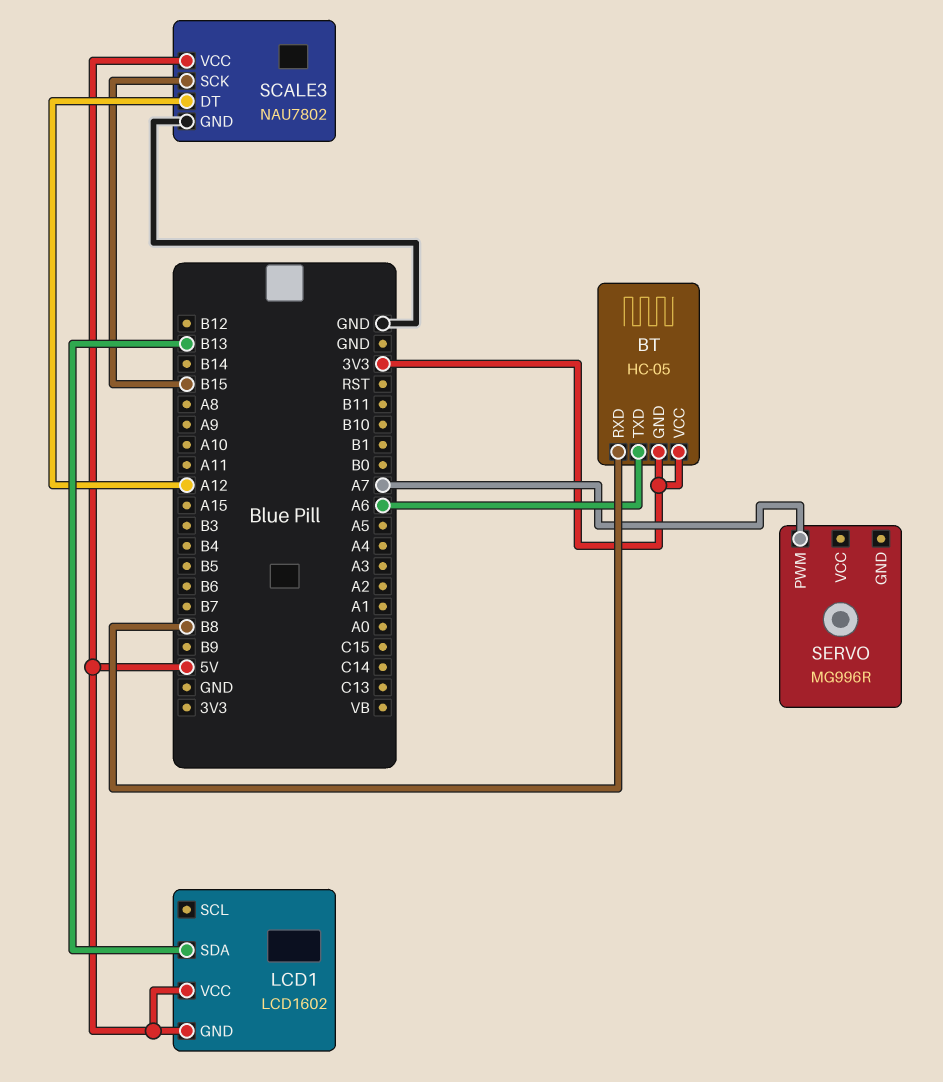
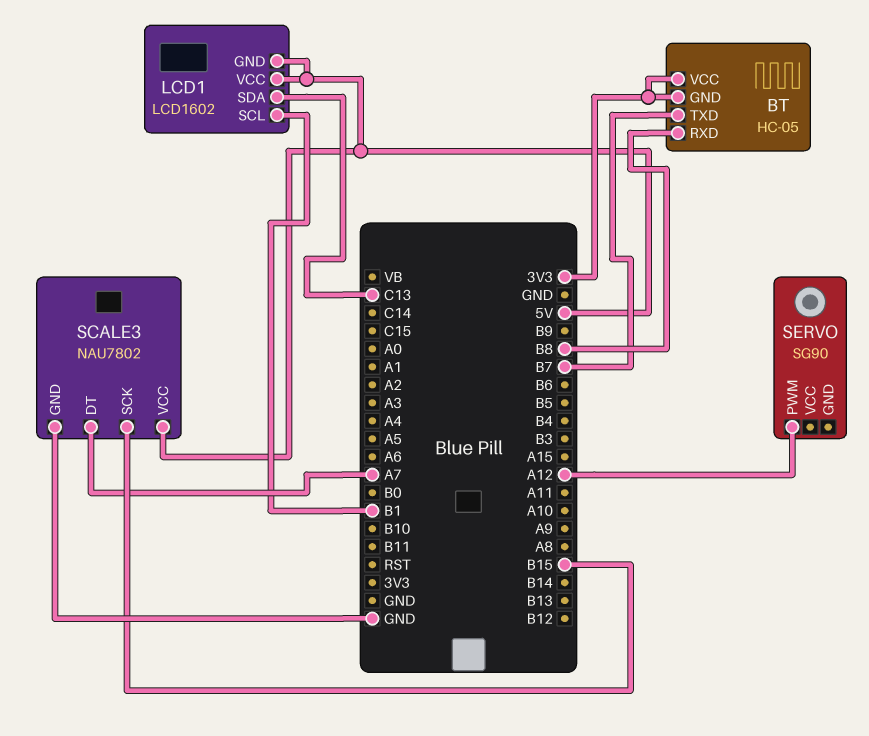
BT pin TXD: A6 -> B7
LCD1 pin SCL: none -> B1
LCD1 pin SDA: B13 -> C13
SCALE3 pin DT: A12 -> A7
SERVO: MG996R -> SG90
SERVO pin PWM: A7 -> A12

